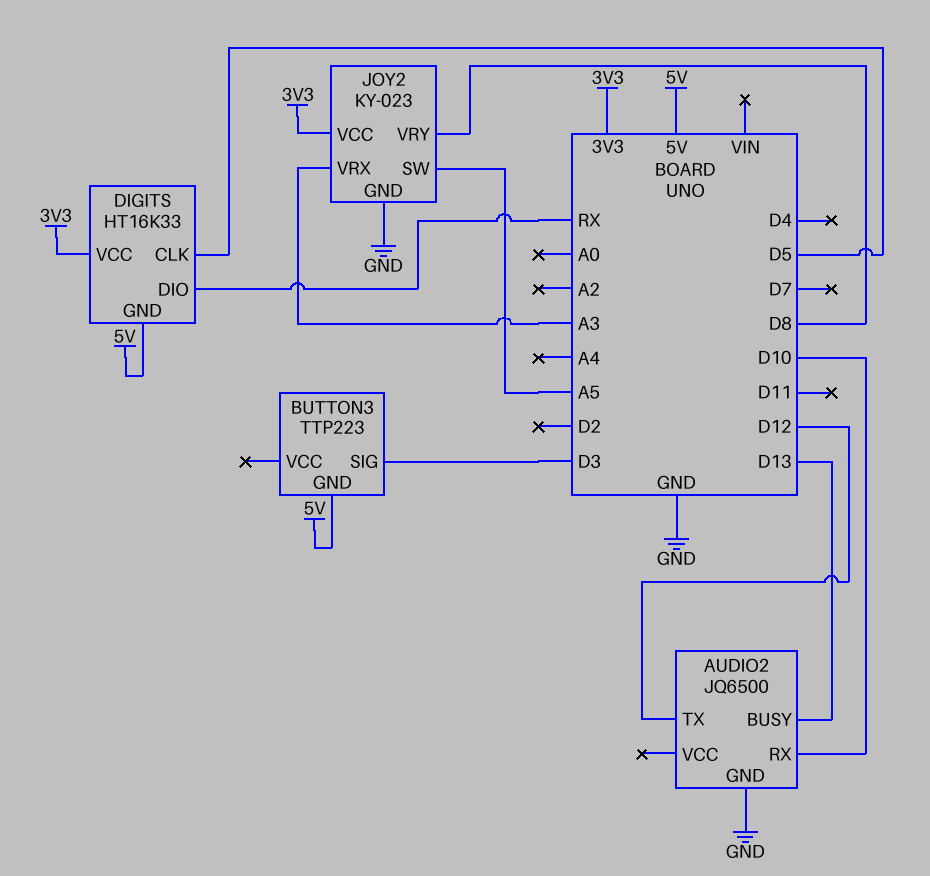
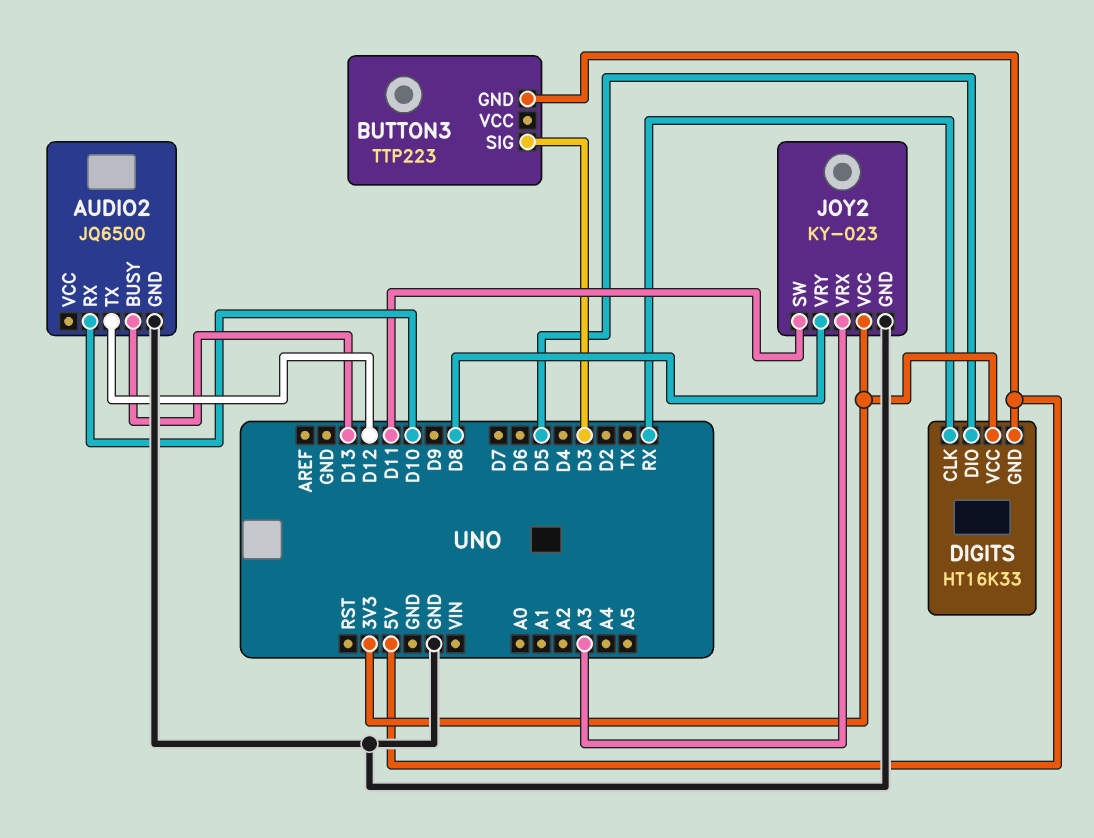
DIGITS pin CLK: D5 -> RX
DIGITS pin DIO: RX -> D5
JOY2 pin SW: A5 -> D11

